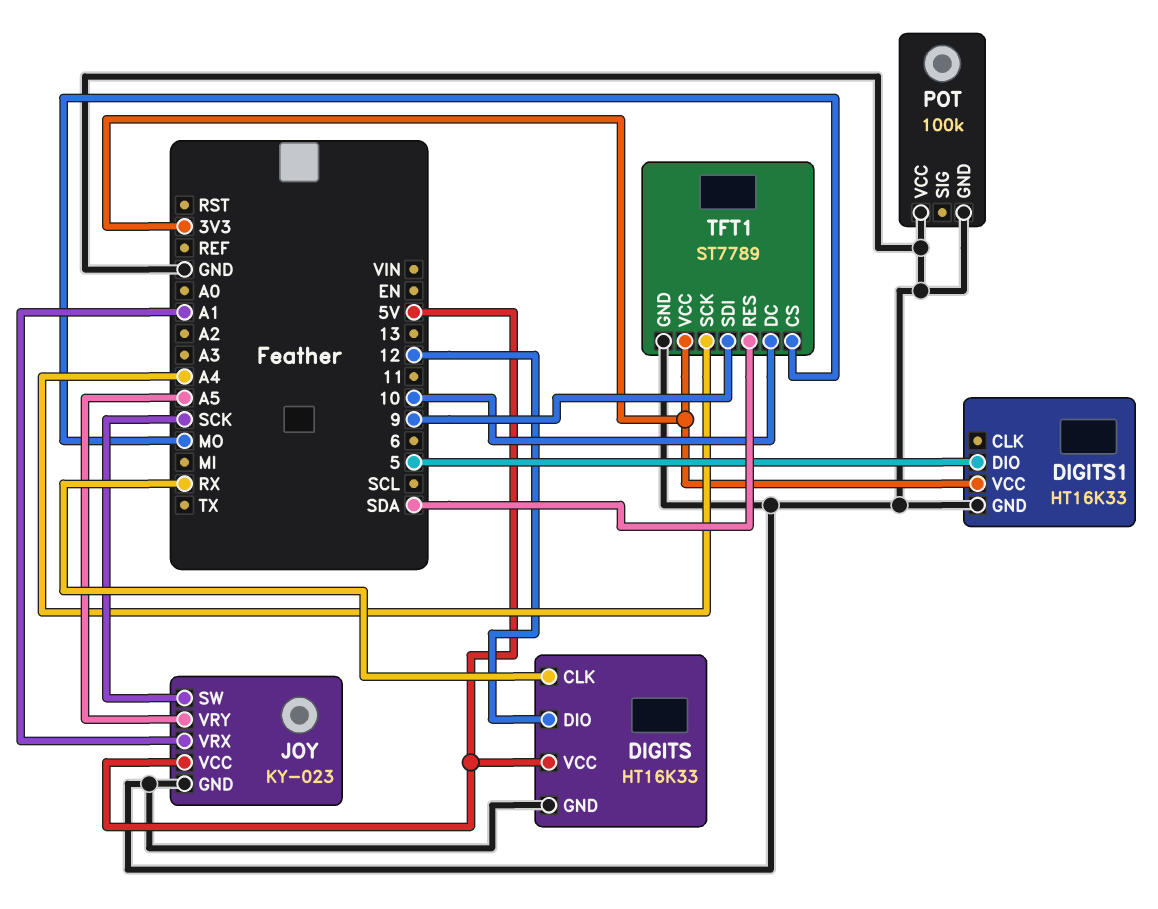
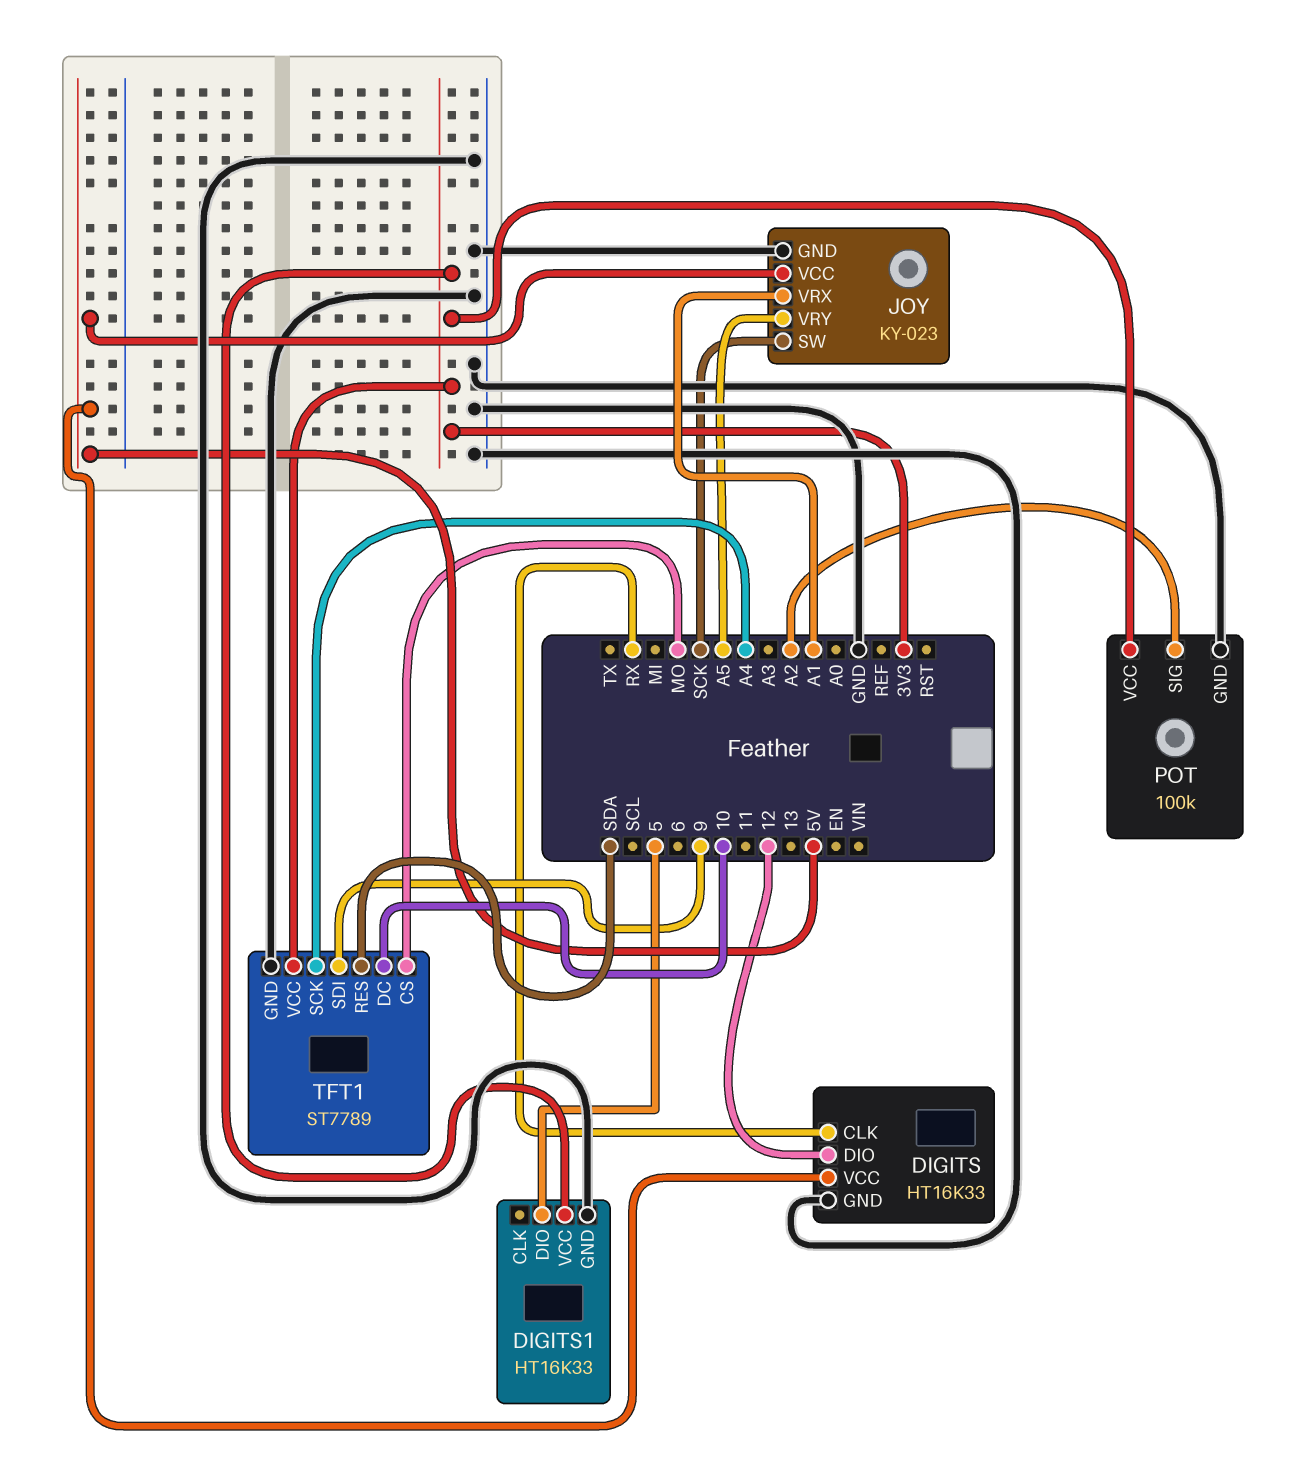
POT pin SIG: none -> A2
POT pin VCC: GND -> 3V3

